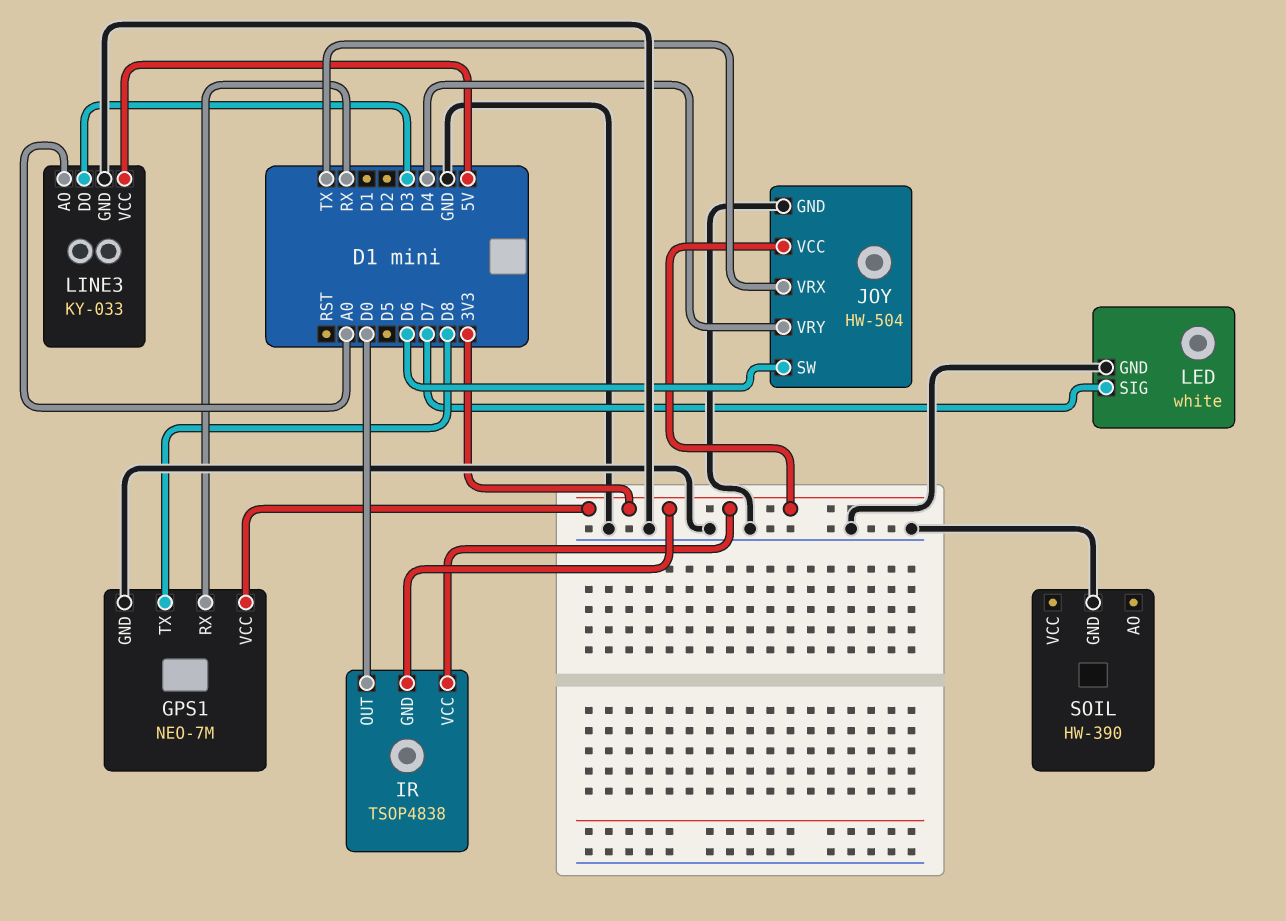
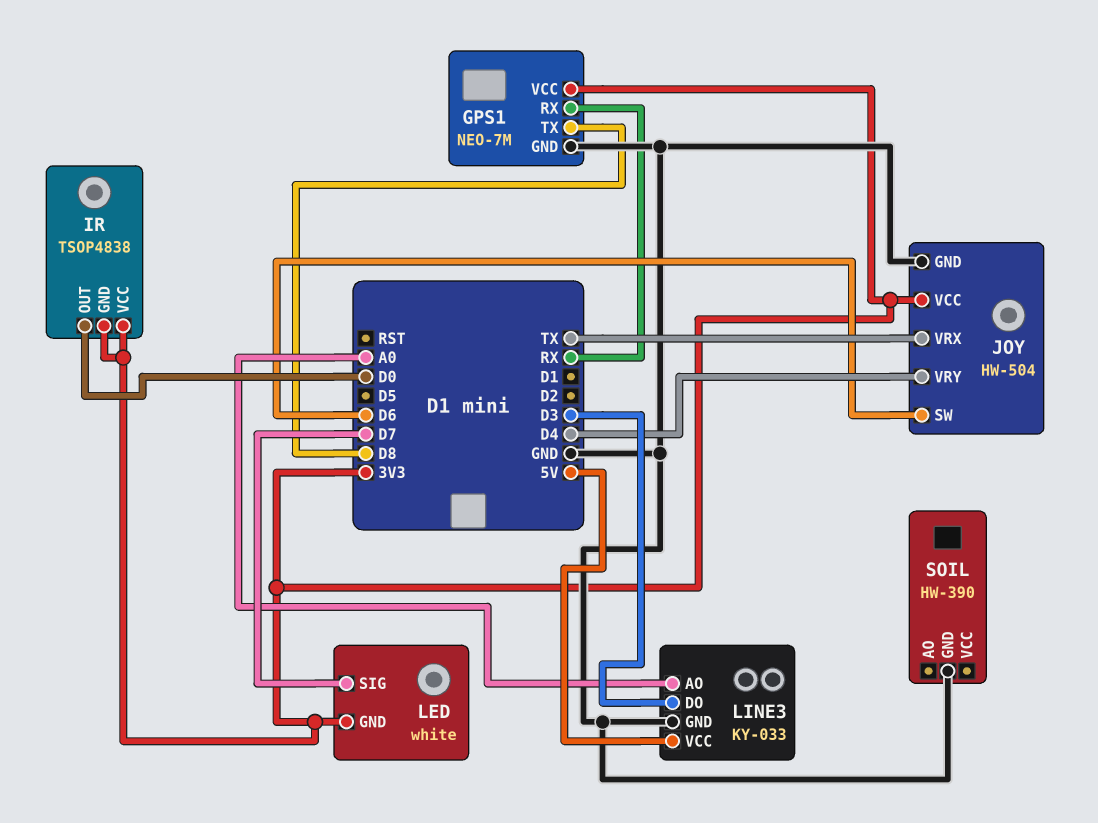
LED pin GND: GND -> 3V3

